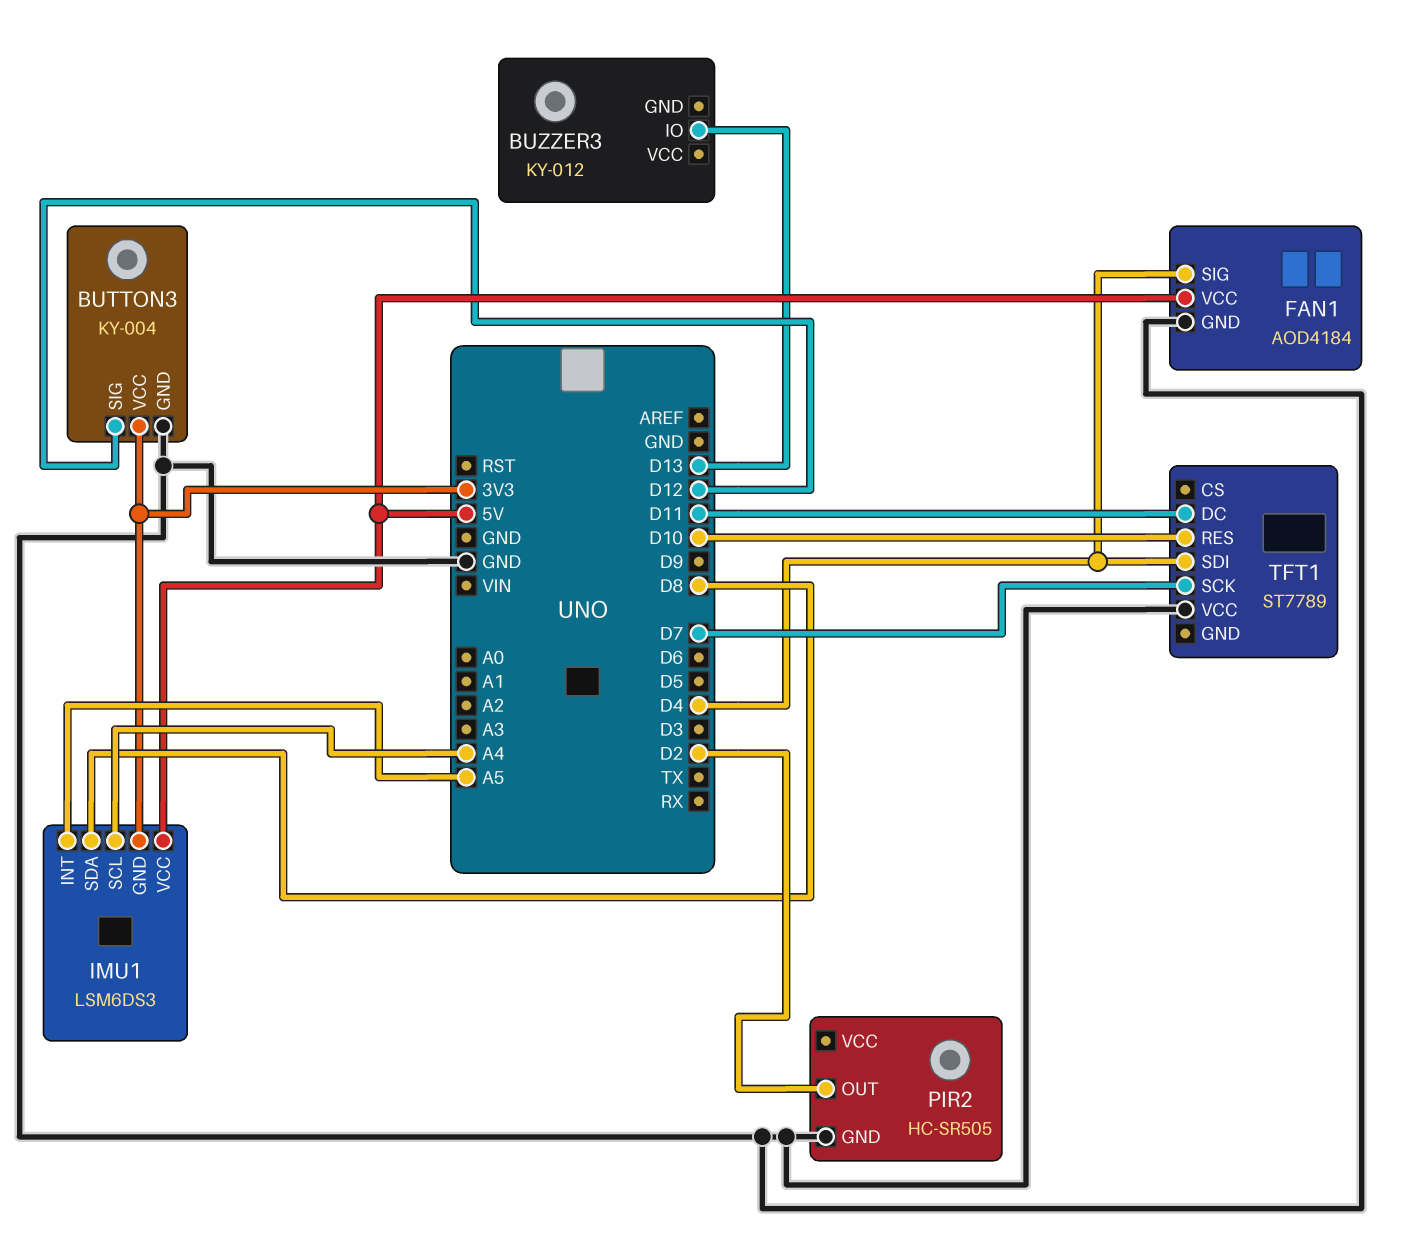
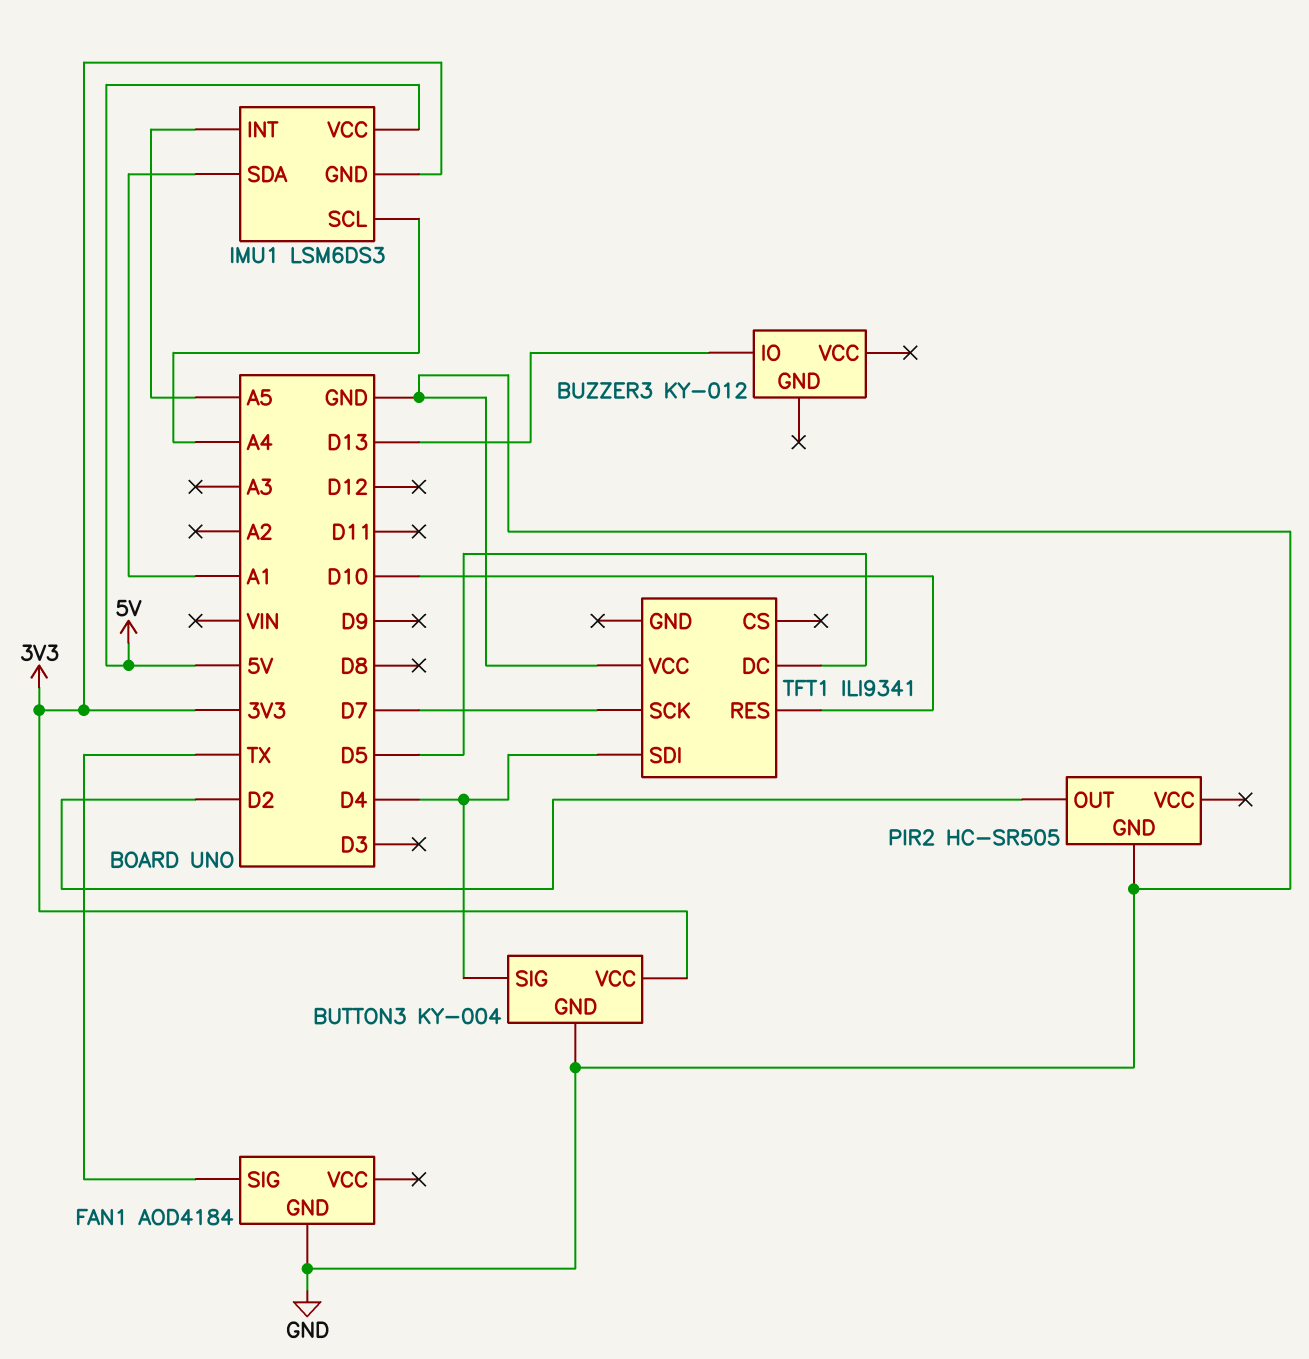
BUTTON3 pin SIG: D12 -> D4
FAN1 pin SIG: D4 -> TX
FAN1 pin VCC: 5V -> none
IMU1 pin SDA: D8 -> A1
TFT1: ST7789 -> ILI9341
TFT1 pin DC: D11 -> D5

